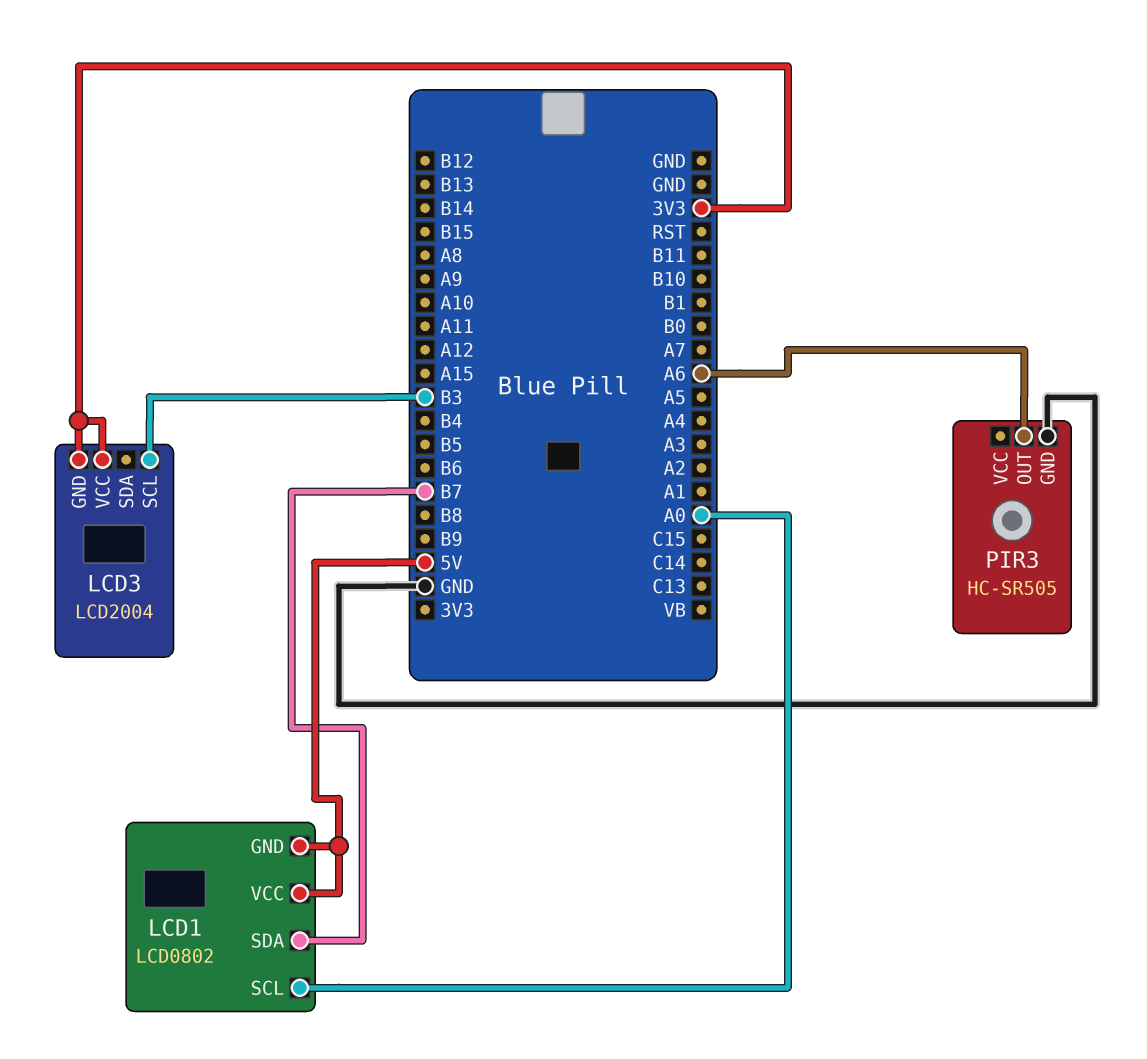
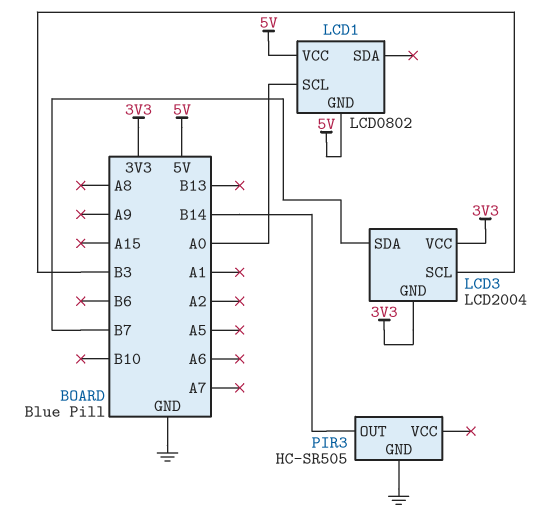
LCD1 pin SDA: B7 -> none
LCD3 pin SDA: none -> B7
PIR3 pin OUT: A6 -> B14

